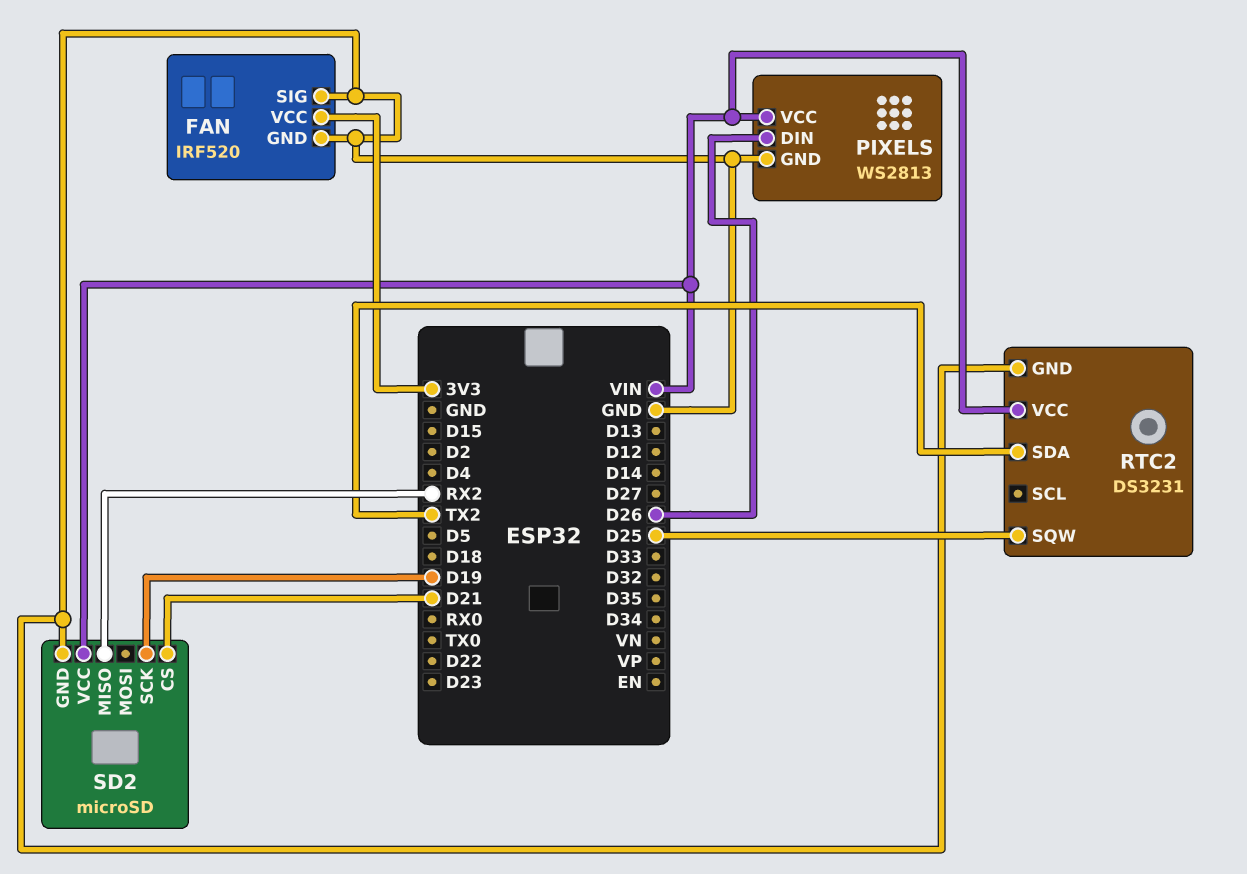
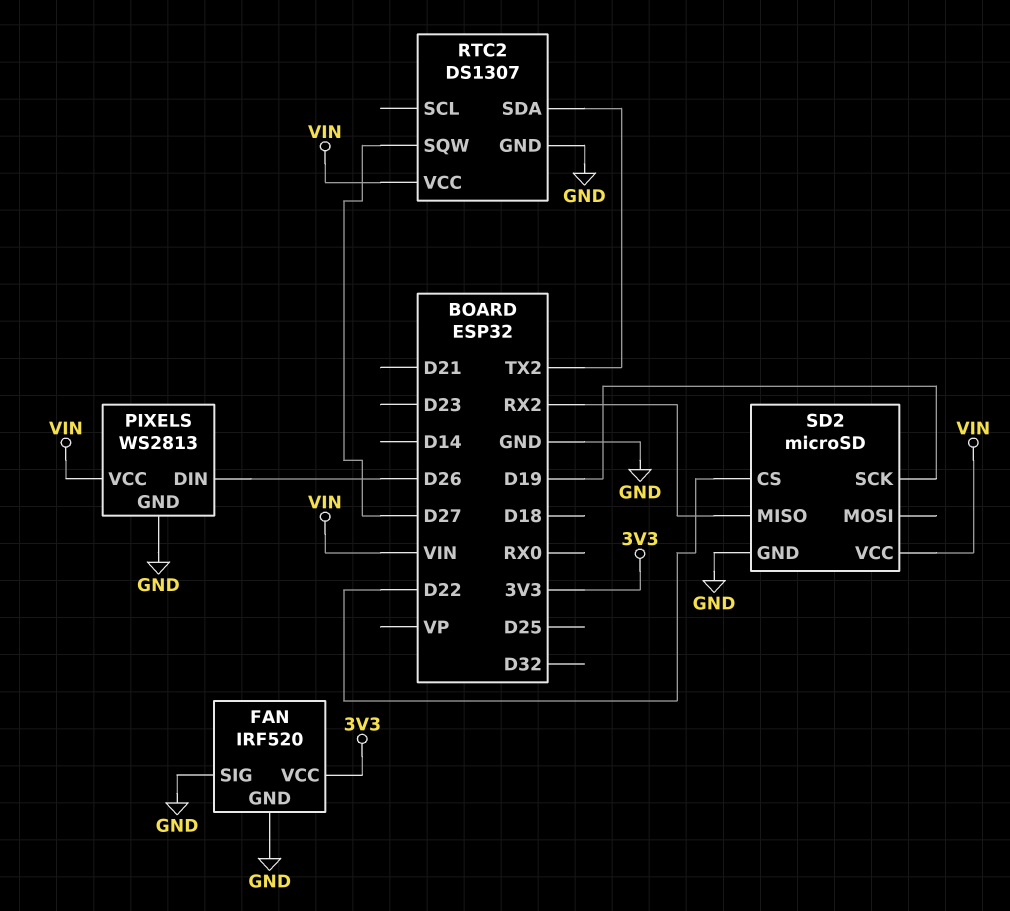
RTC2: DS3231 -> DS1307
RTC2 pin SQW: D25 -> D27
SD2 pin CS: D21 -> D22

